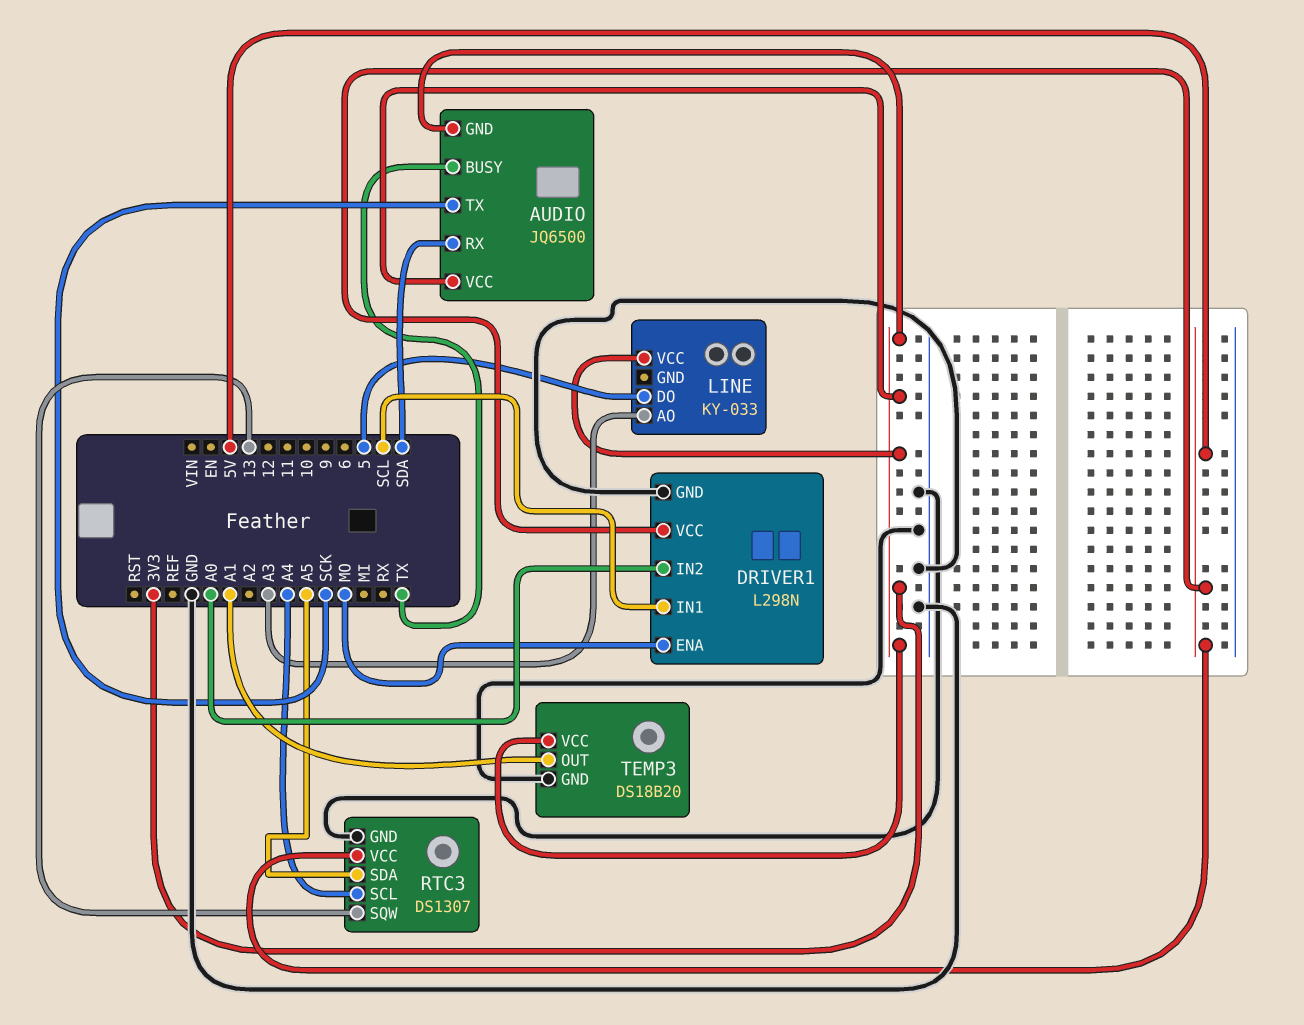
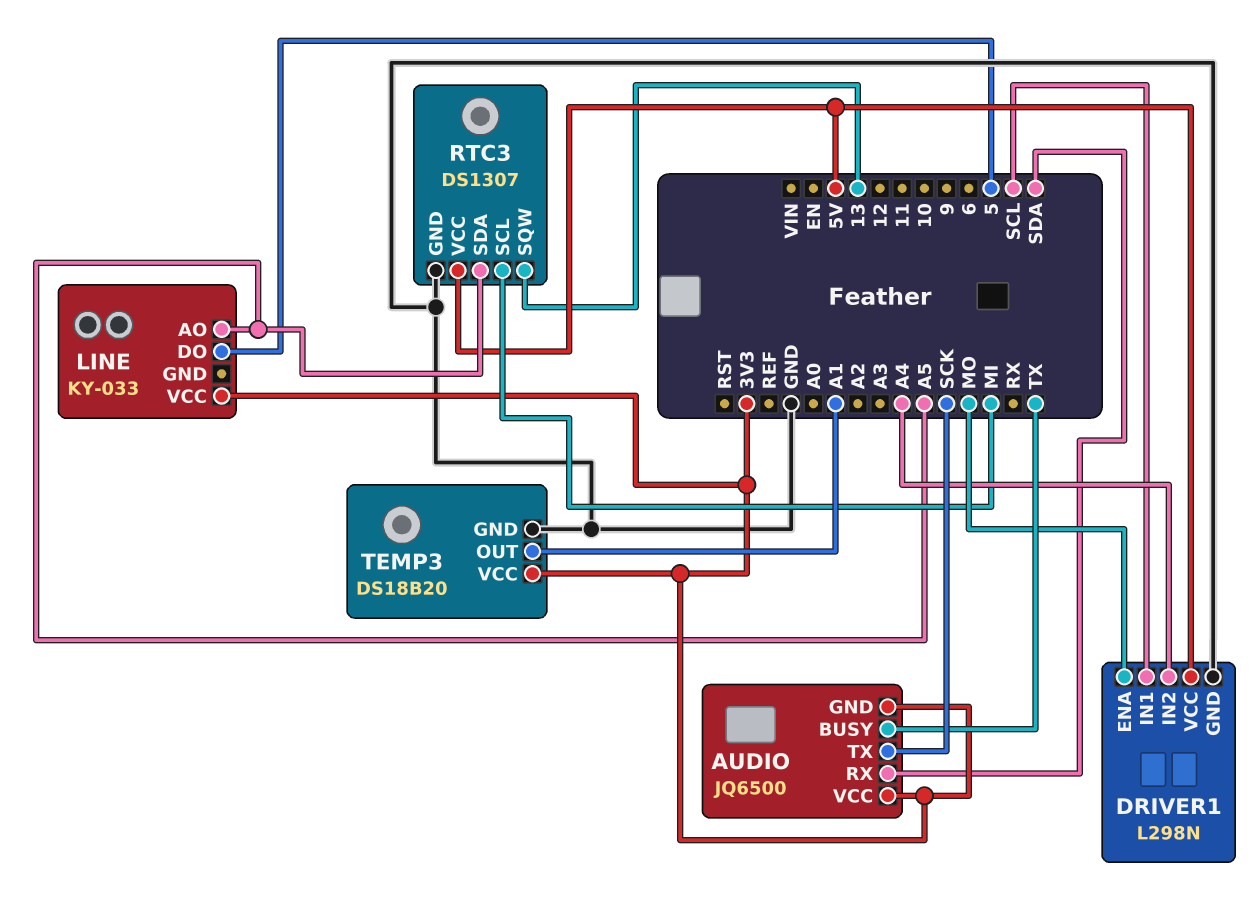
DRIVER1 pin IN2: A0 -> A4
LINE pin AO: A3 -> A5
RTC3 pin SCL: A4 -> MI

